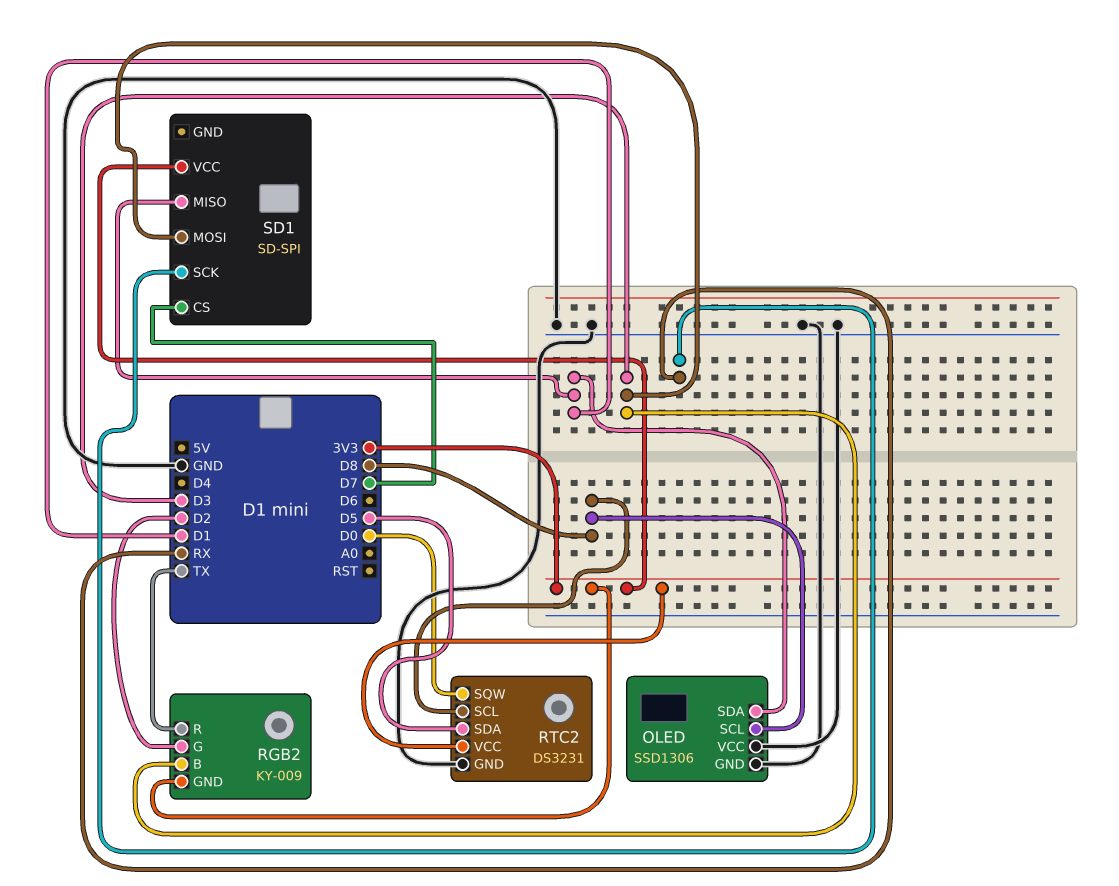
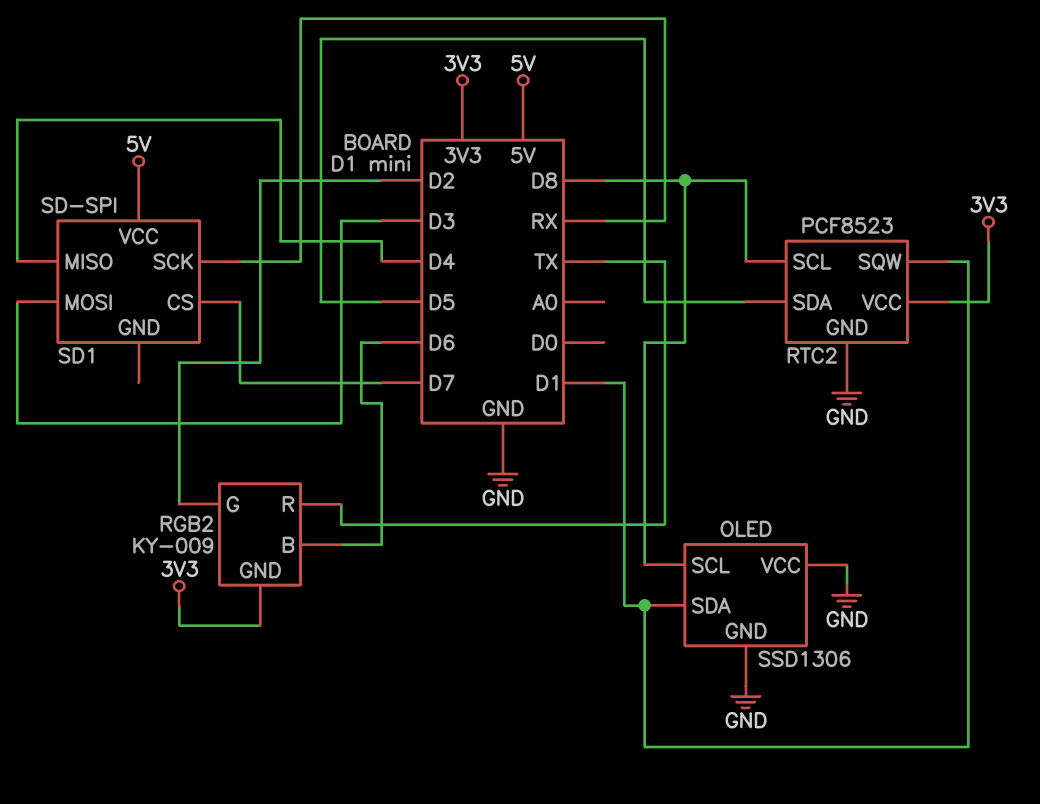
RGB2 pin B: D3 -> D6
RTC2: DS3231 -> PCF8523
RTC2 pin SQW: D0 -> D1
SD1 pin MISO: D1 -> D4
SD1 pin VCC: 3V3 -> 5V

